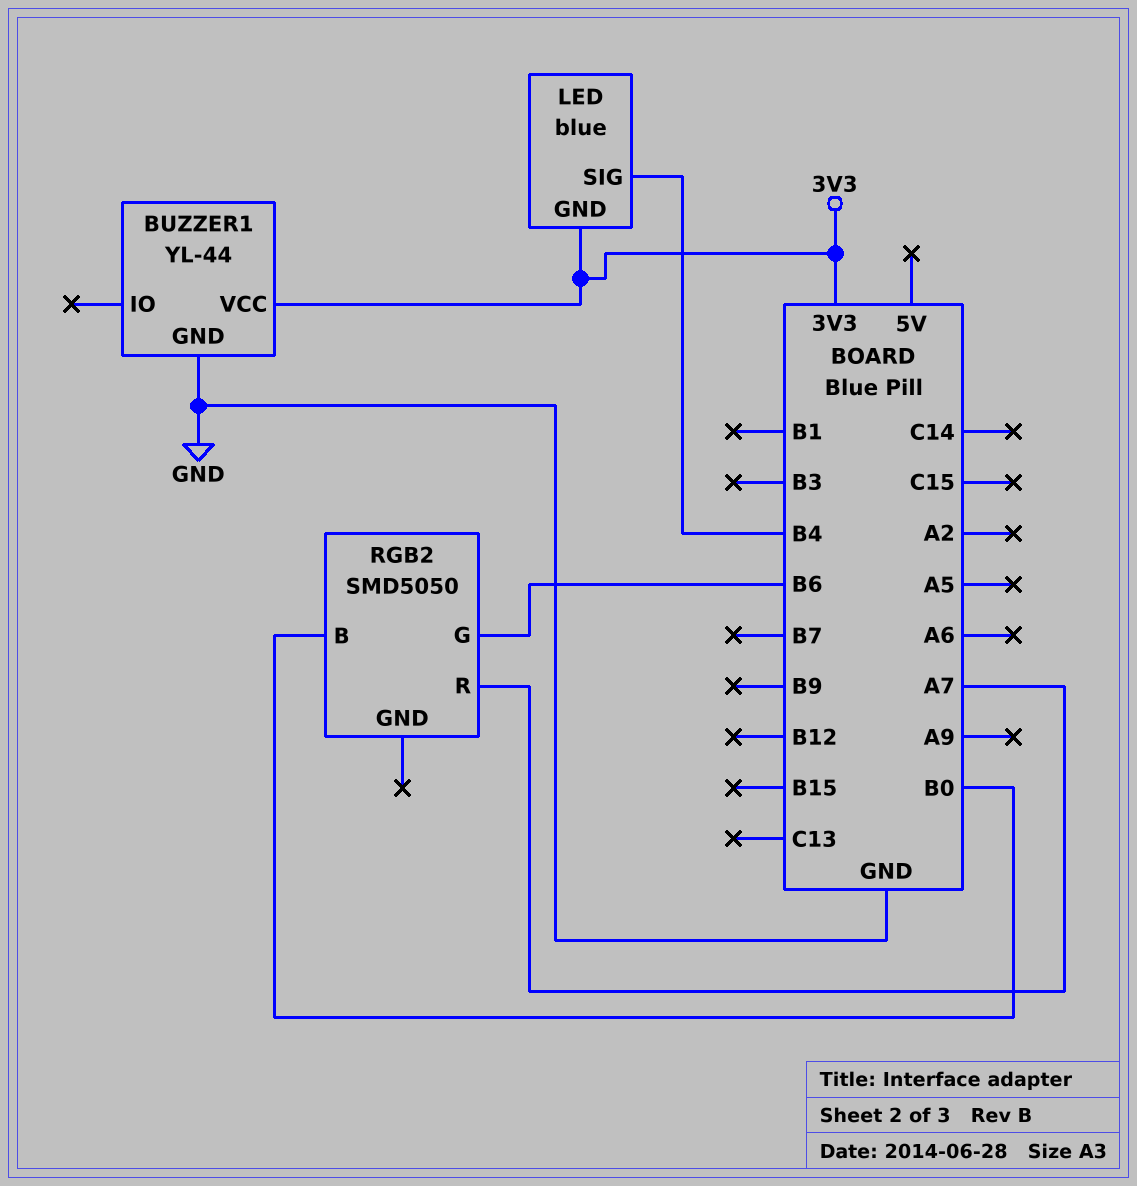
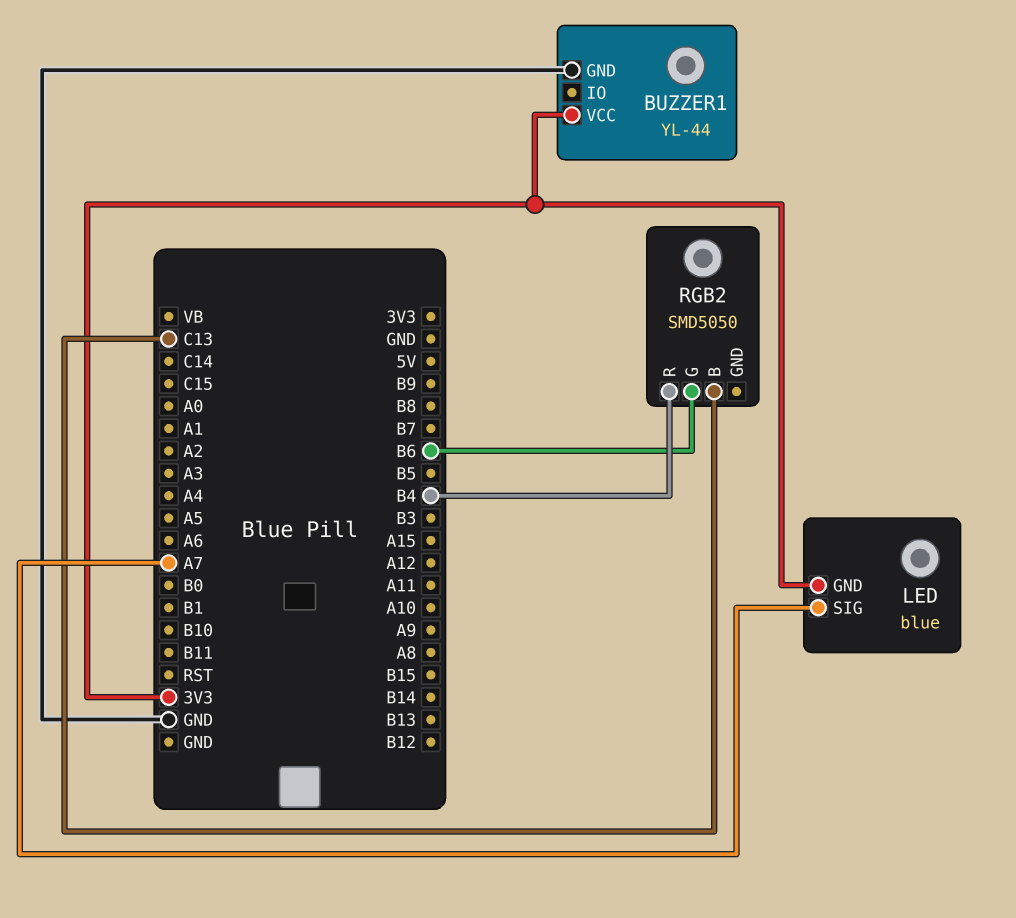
LED pin SIG: B4 -> A7
RGB2 pin B: B0 -> C13
RGB2 pin R: A7 -> B4

